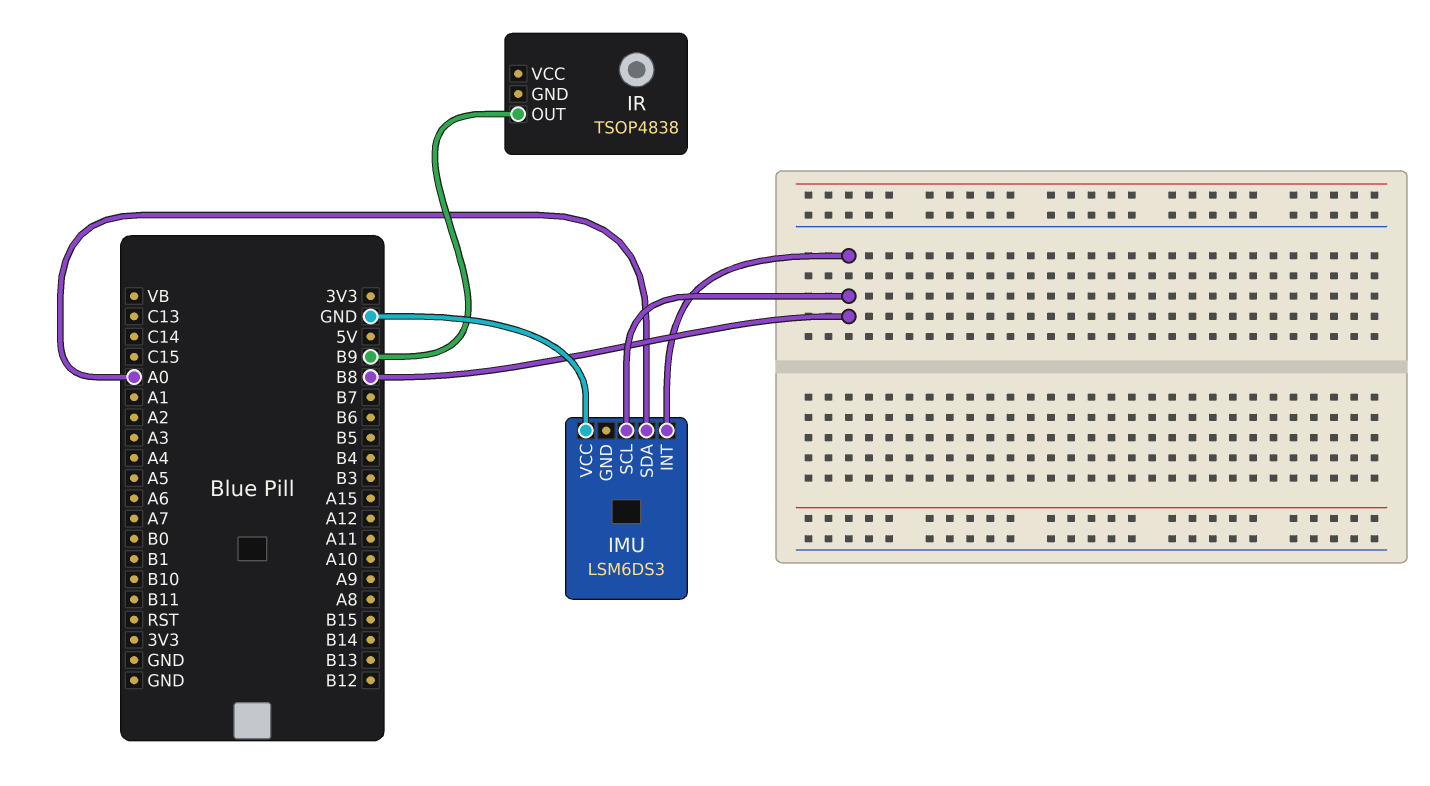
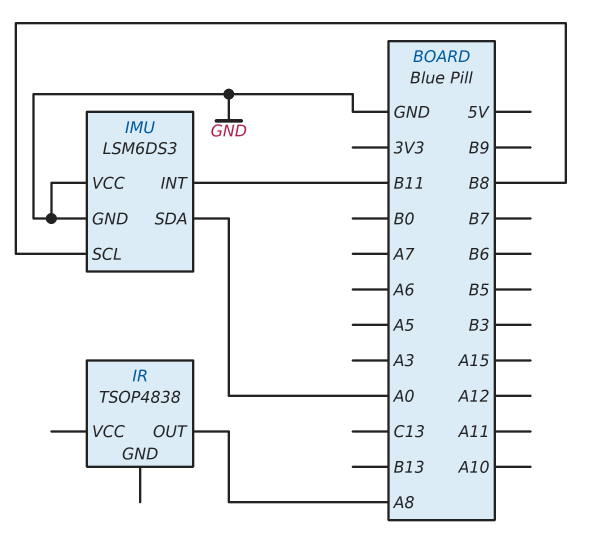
IMU pin GND: none -> GND
IMU pin INT: B8 -> B11
IR pin OUT: B9 -> A8

